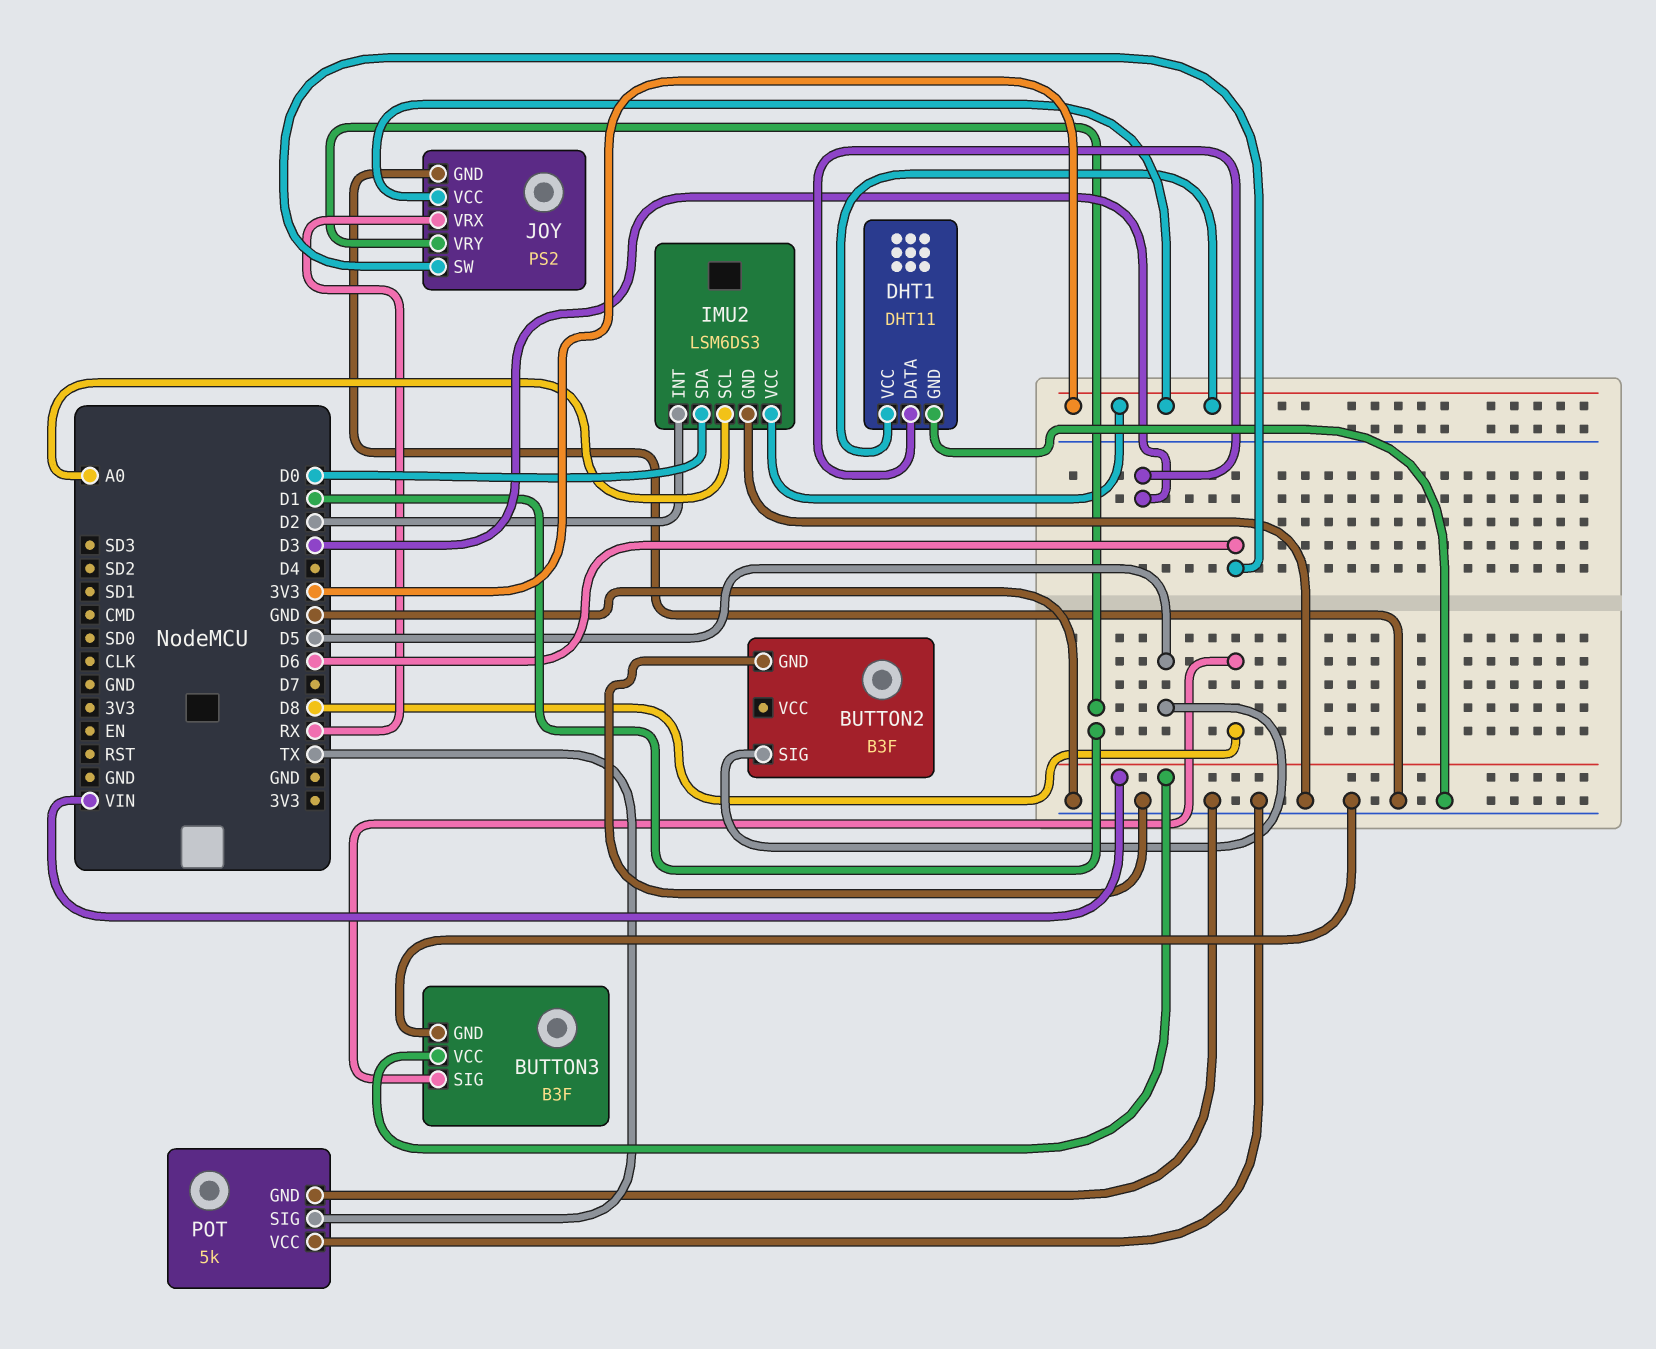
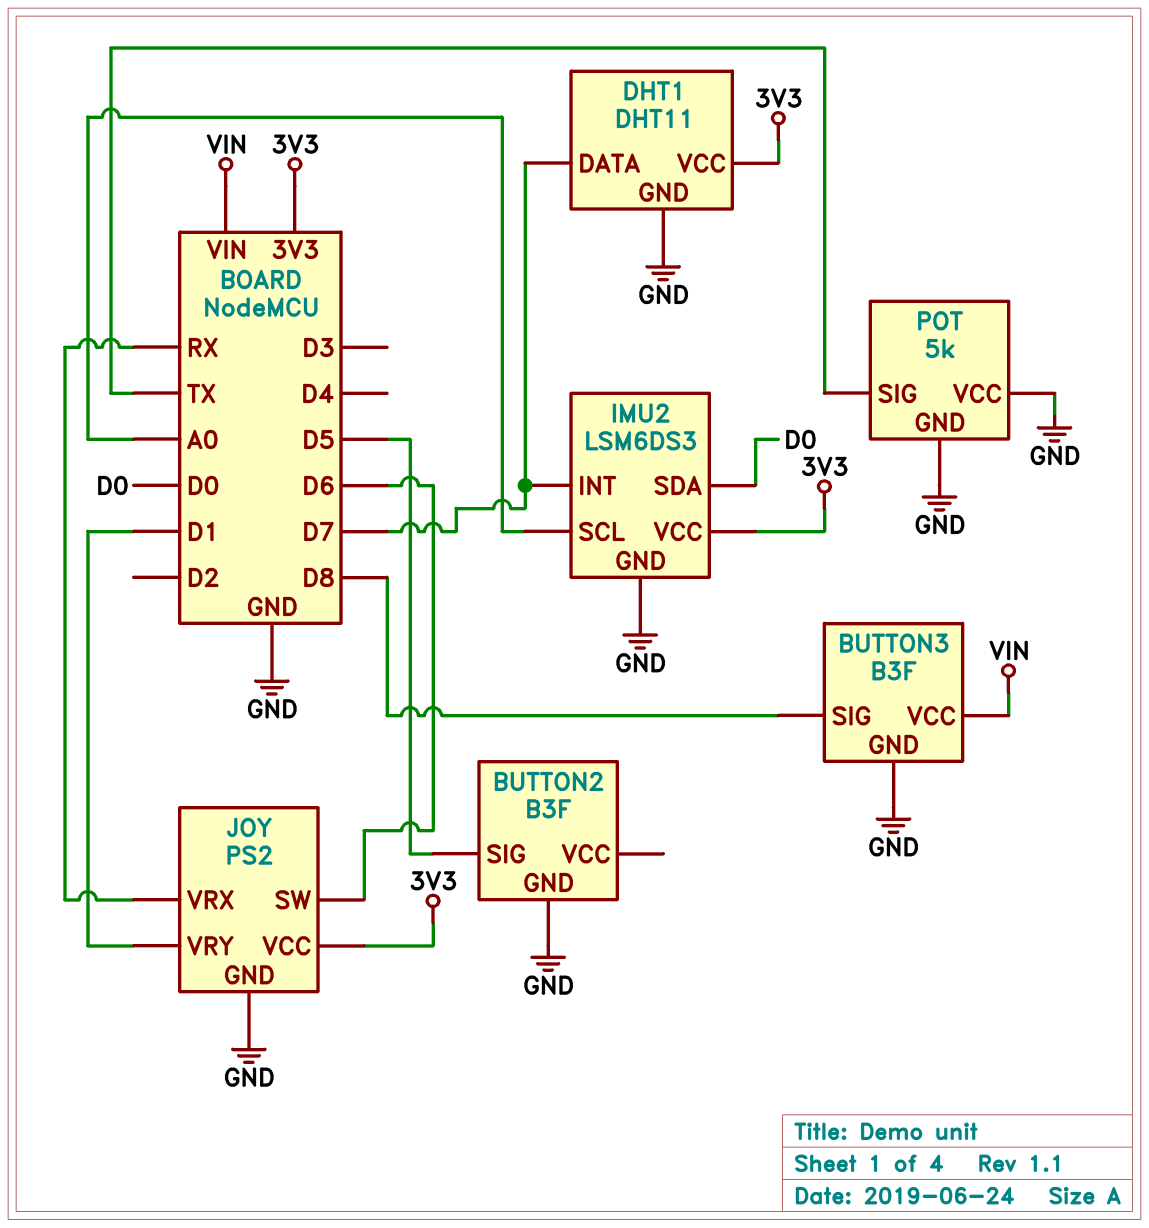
DHT1 pin DATA: D3 -> D7
IMU2 pin INT: D2 -> D7

